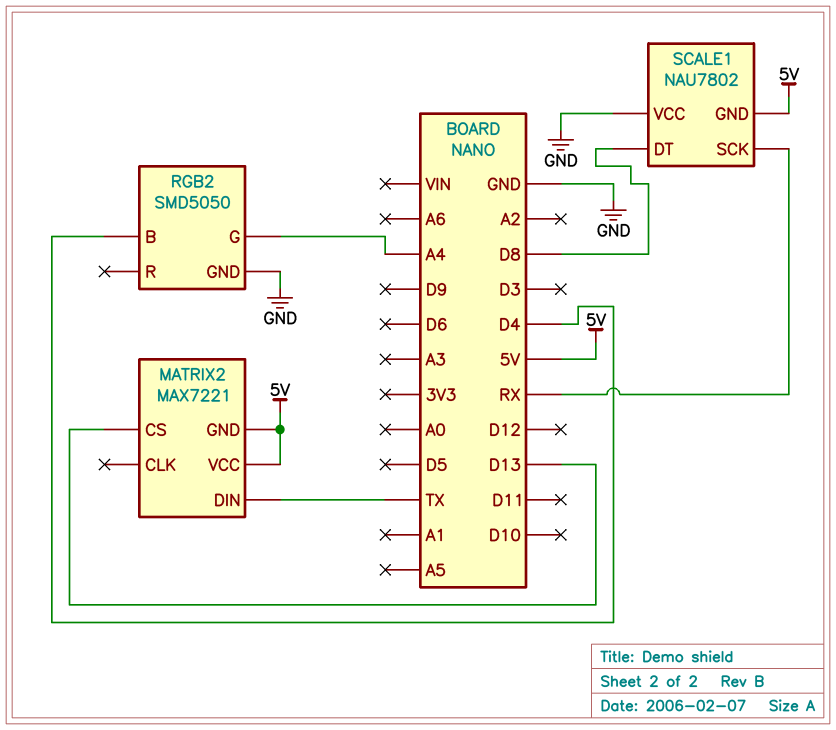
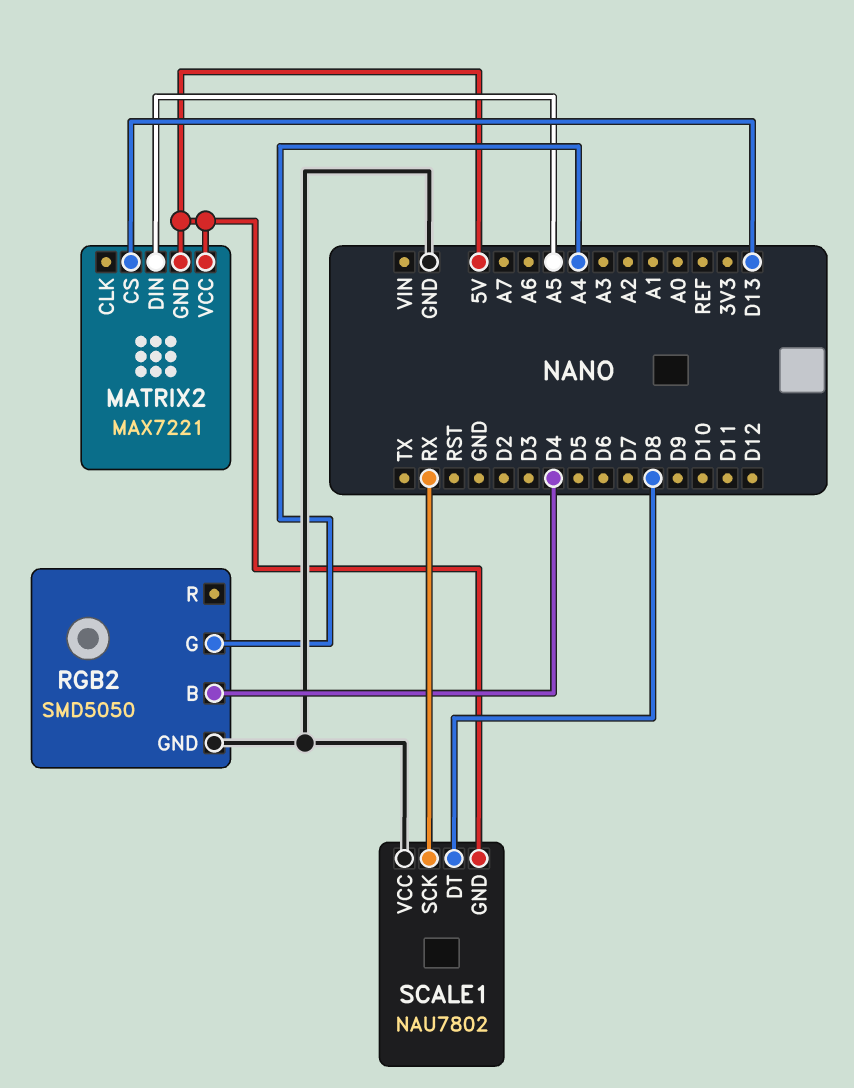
MATRIX2 pin DIN: TX -> A5

